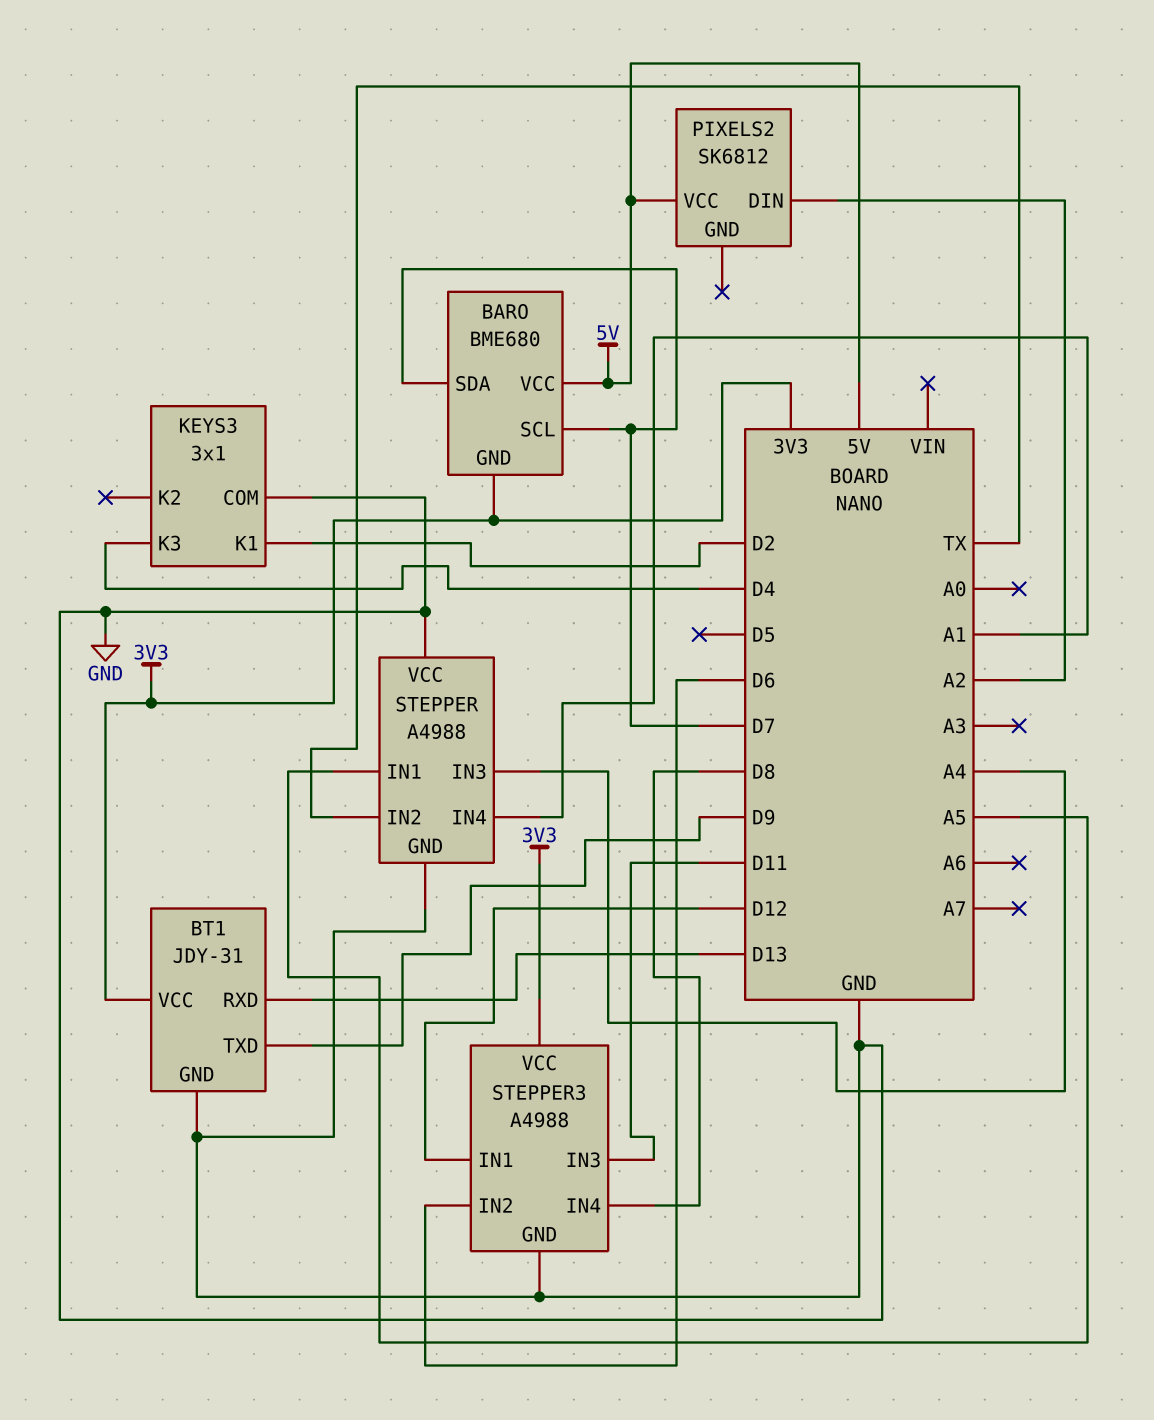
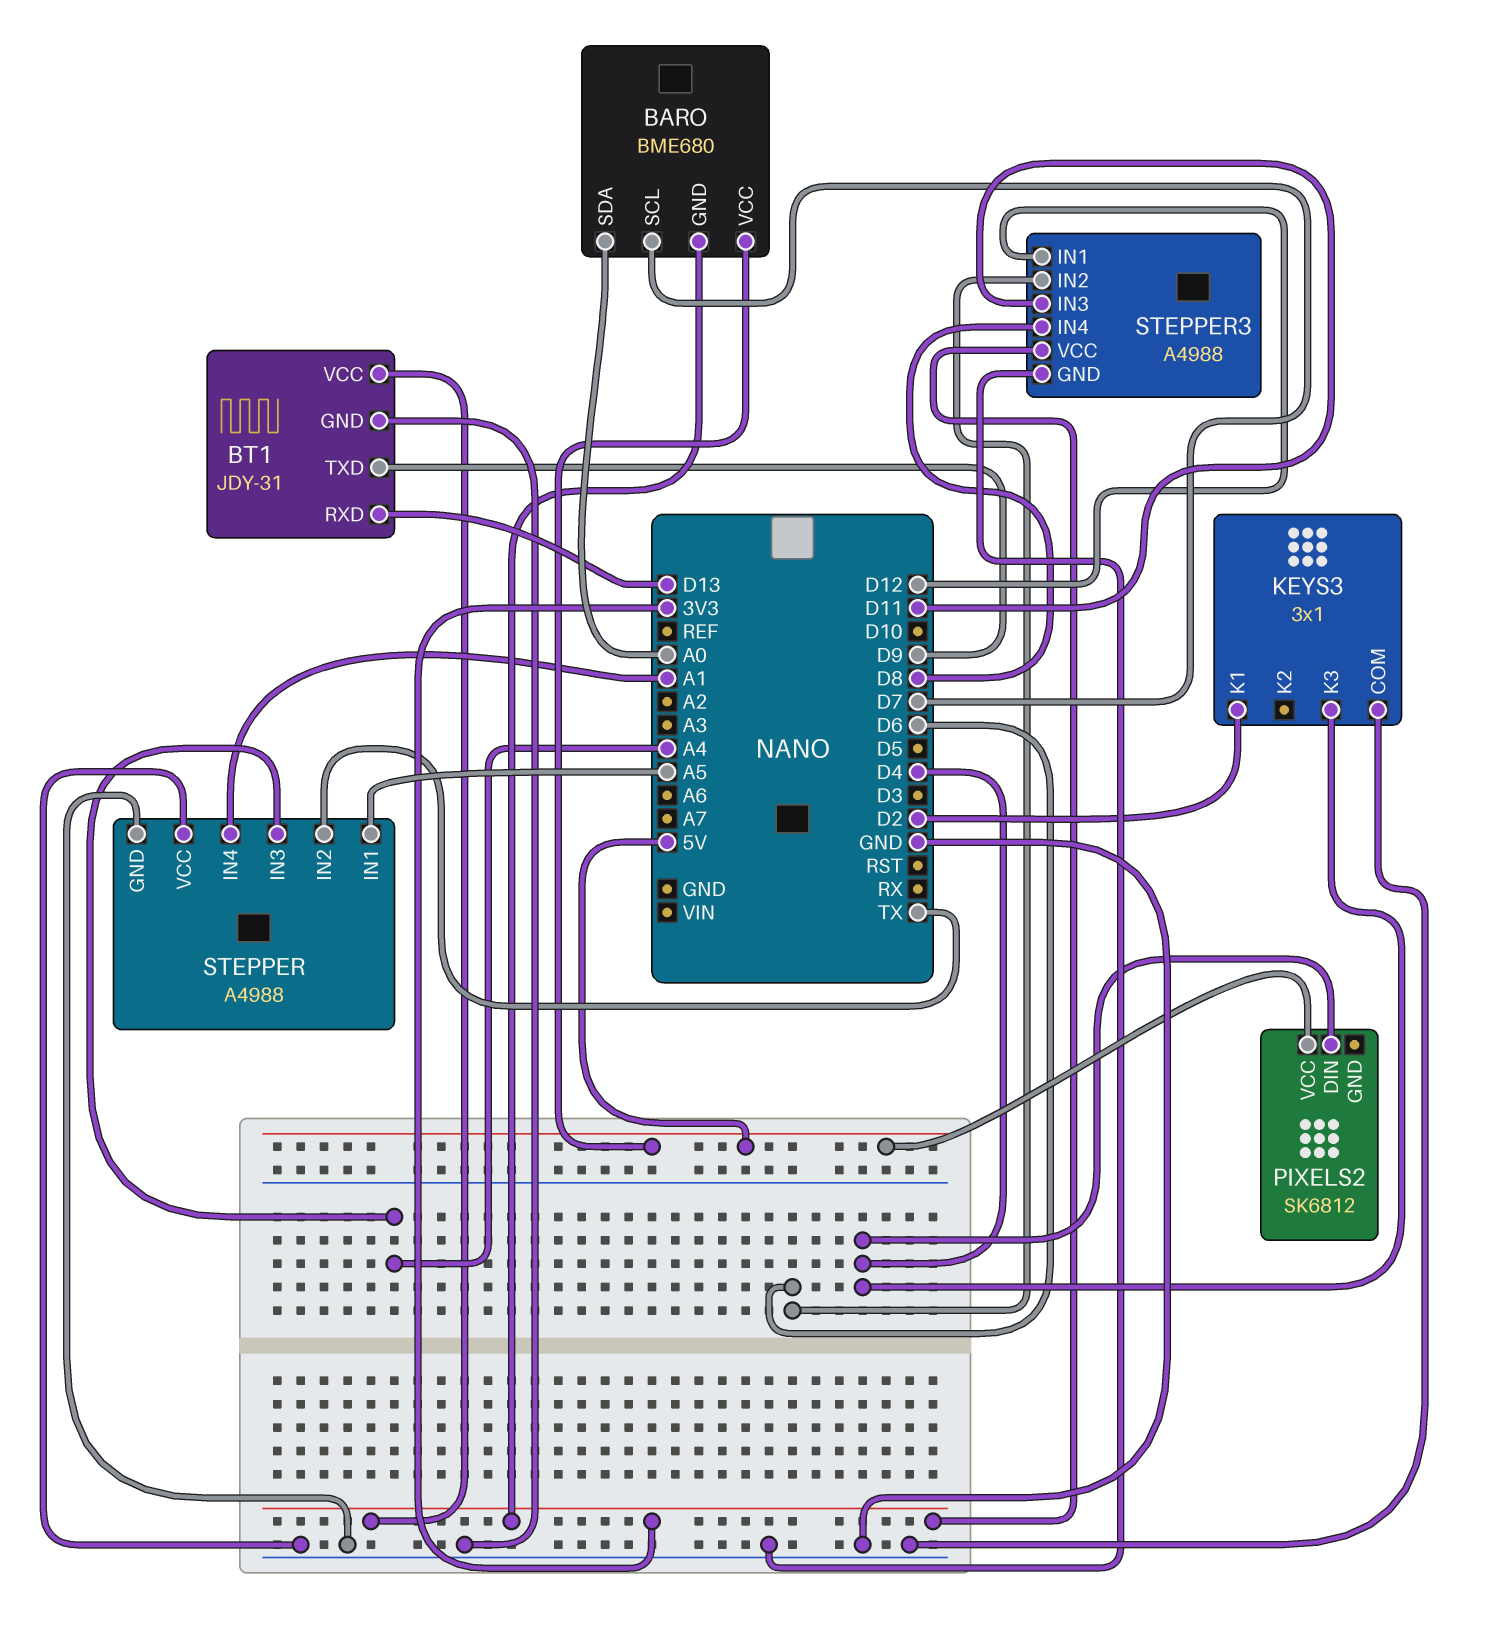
BARO pin SDA: D7 -> A0
PIXELS2 pin DIN: A2 -> D4

